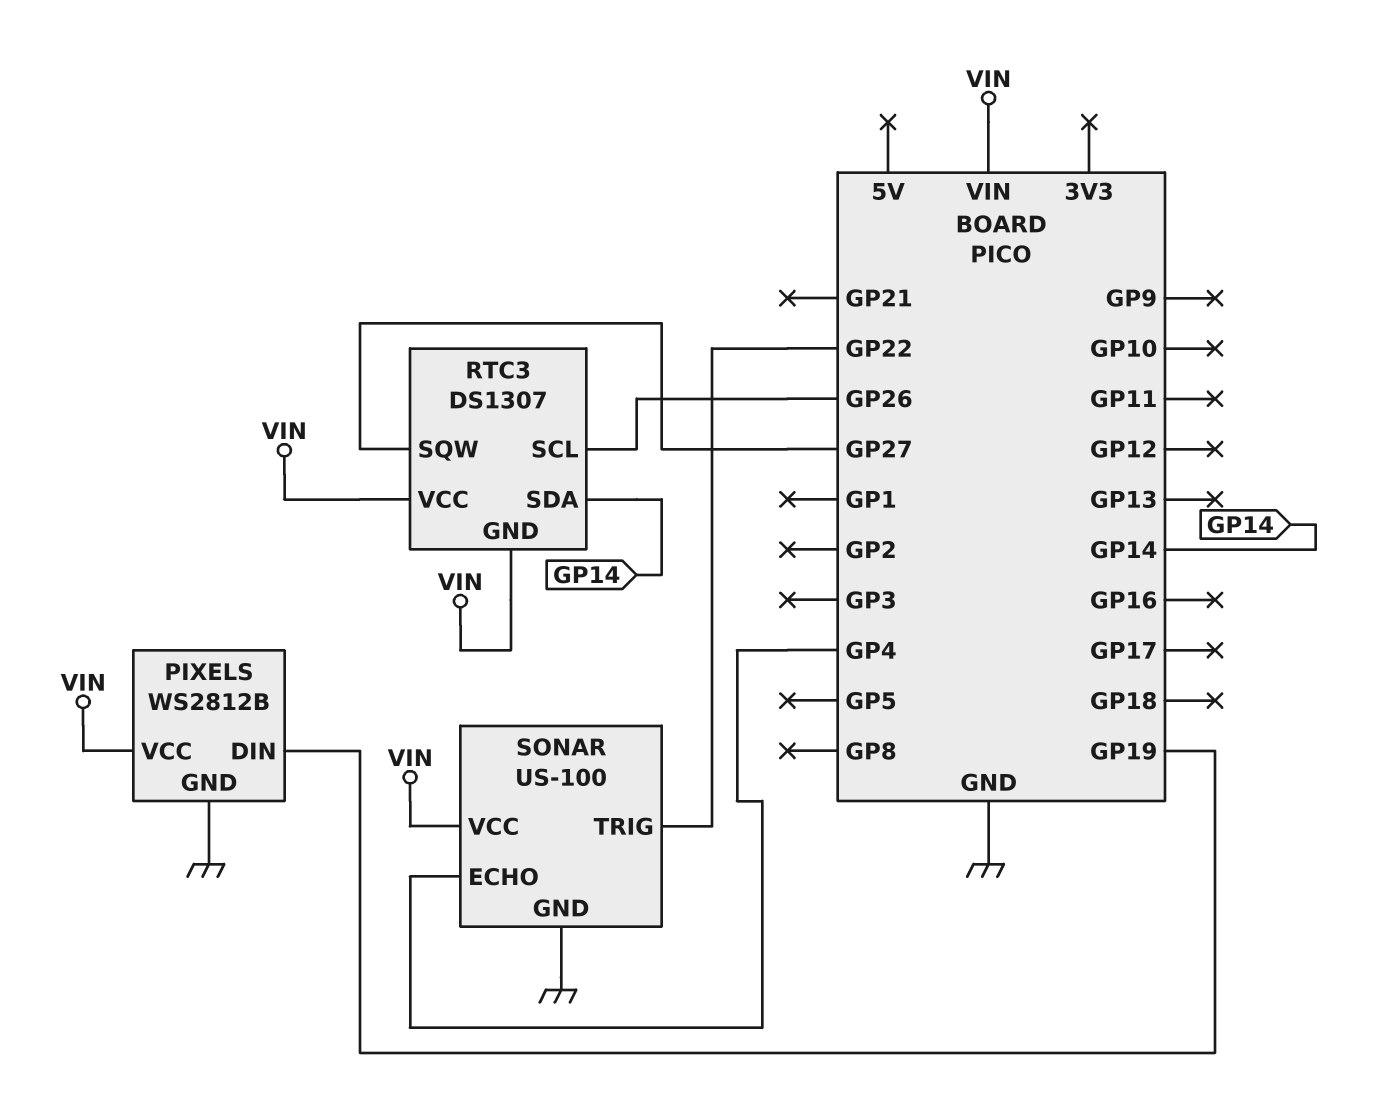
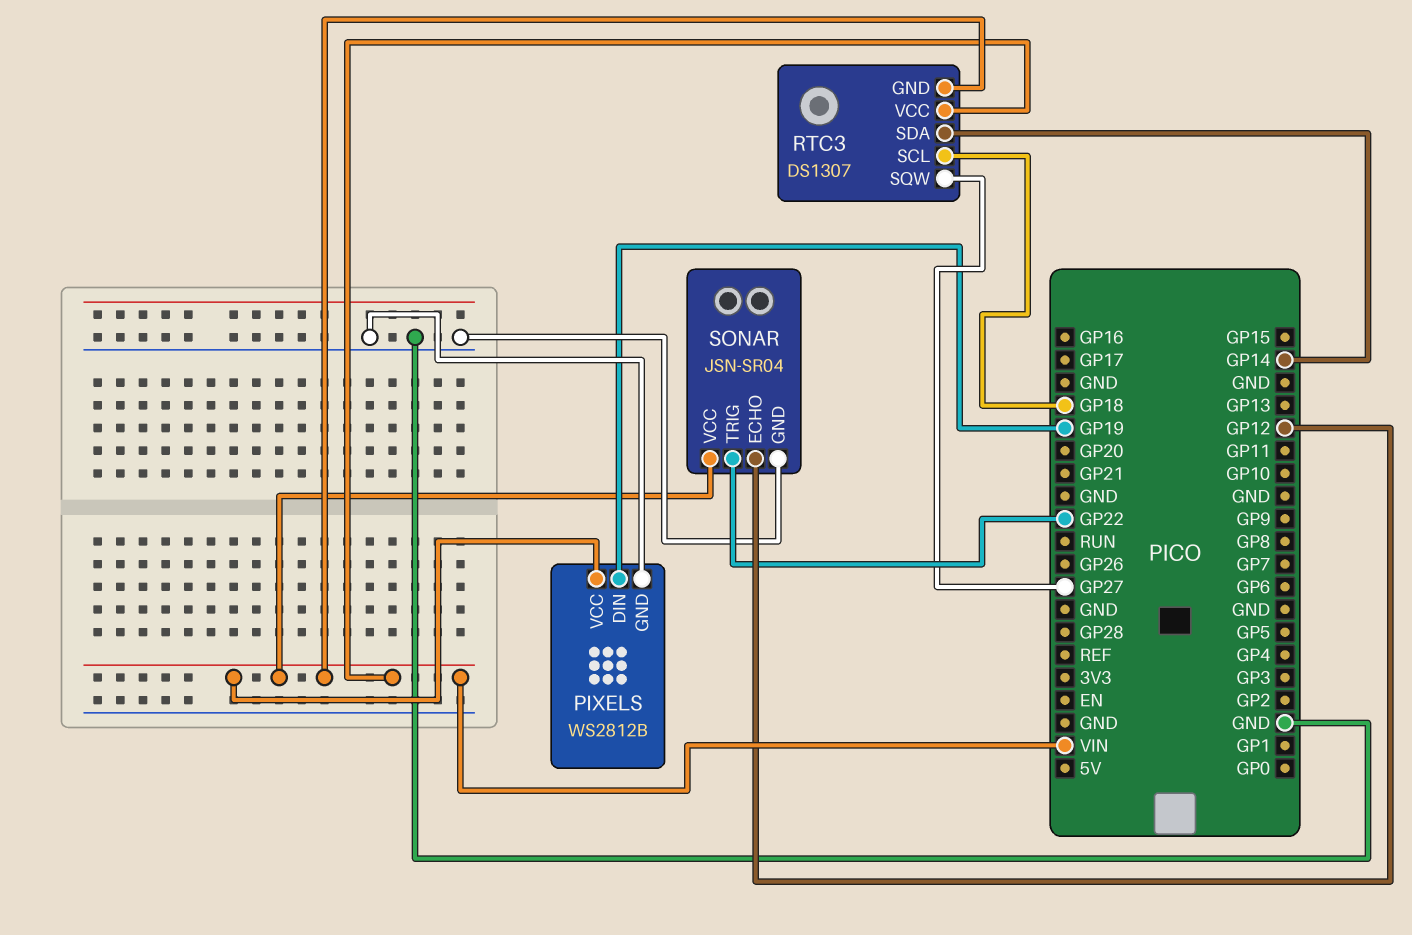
RTC3 pin SCL: GP26 -> GP18
SONAR: US-100 -> JSN-SR04
SONAR pin ECHO: GP4 -> GP12

